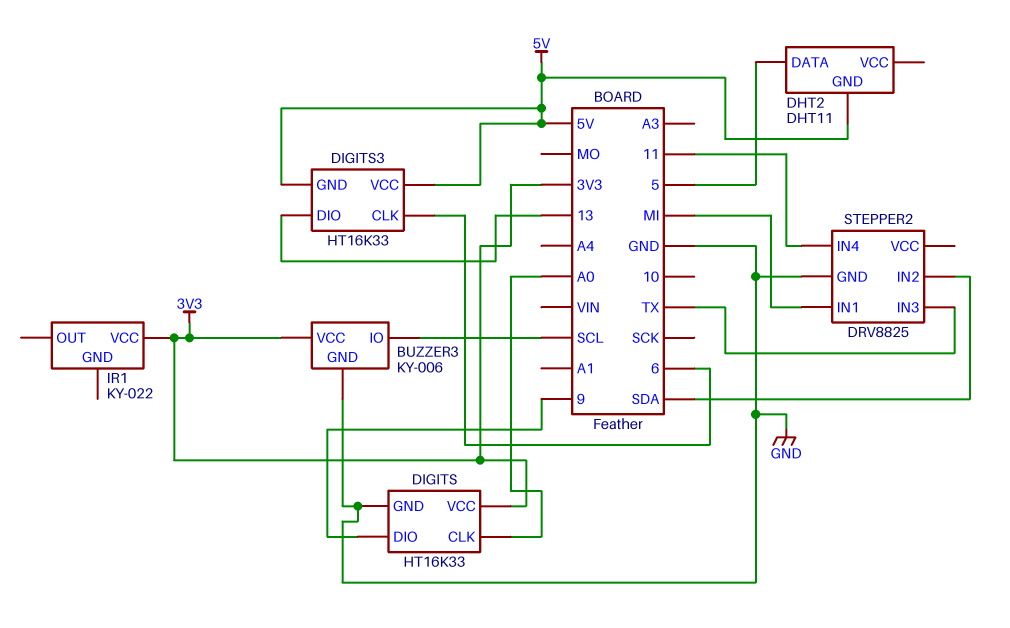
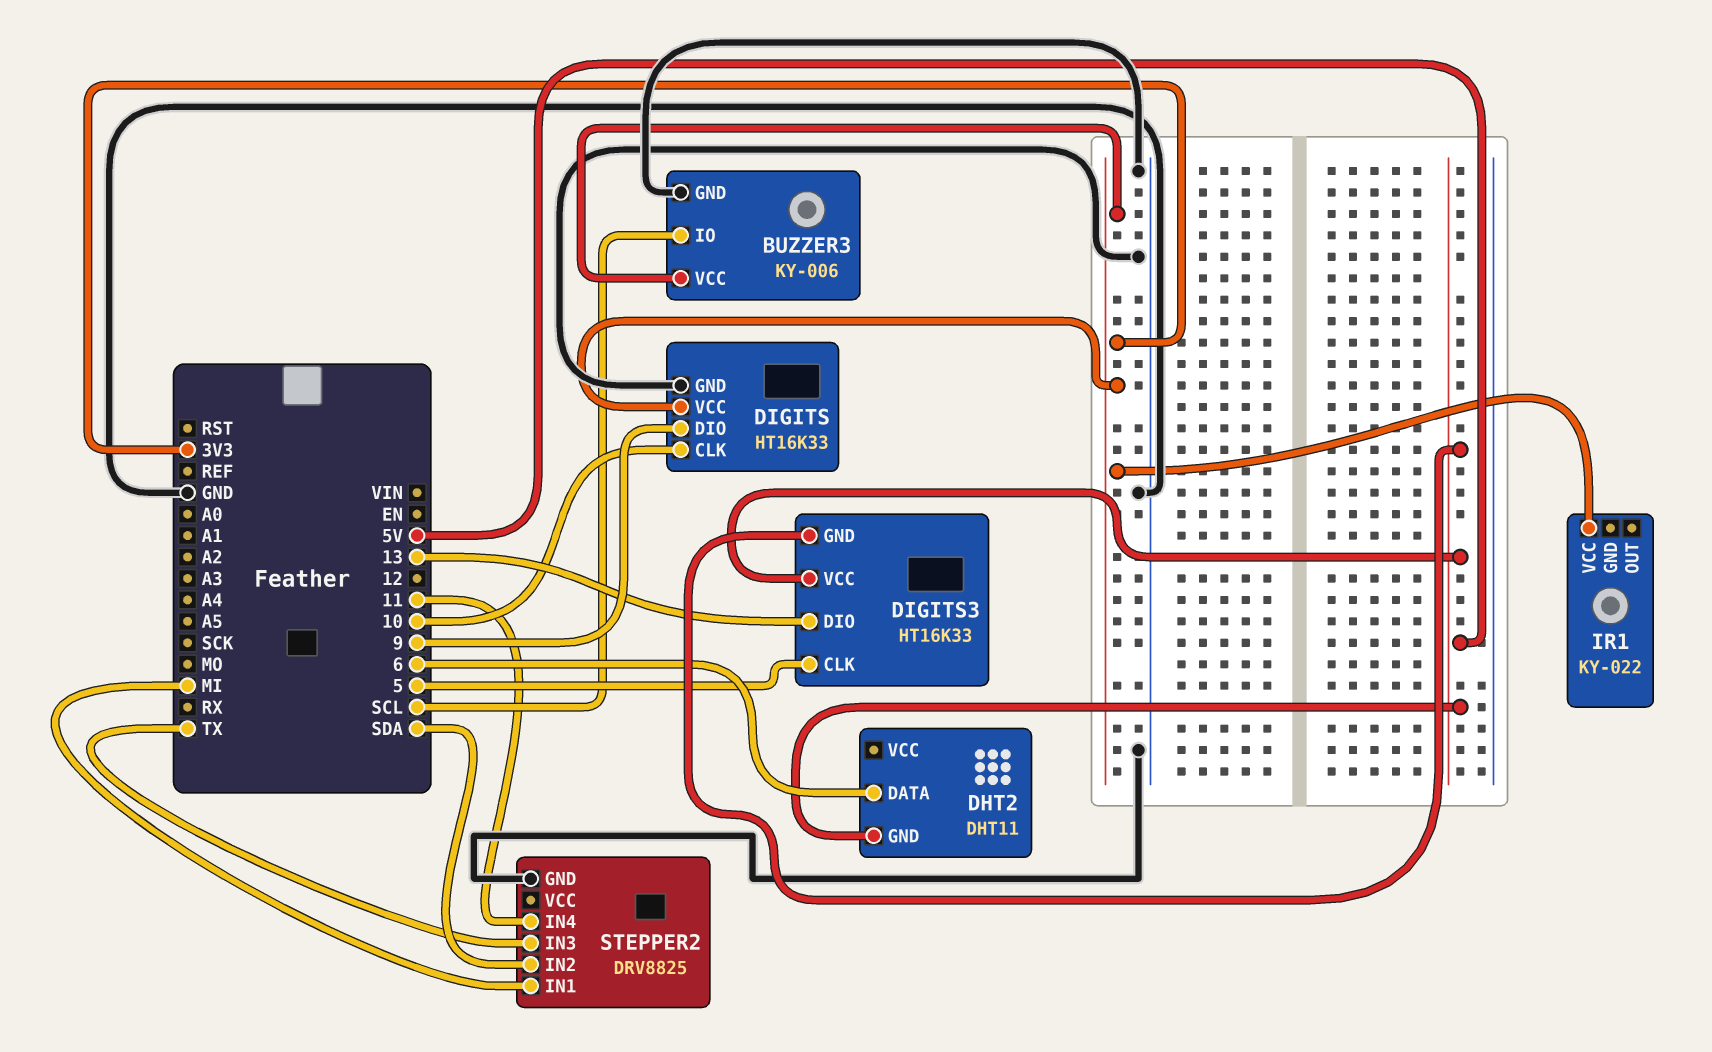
DHT2 pin DATA: 5 -> 6
DIGITS pin CLK: A0 -> 10
DIGITS3 pin CLK: 6 -> 5

